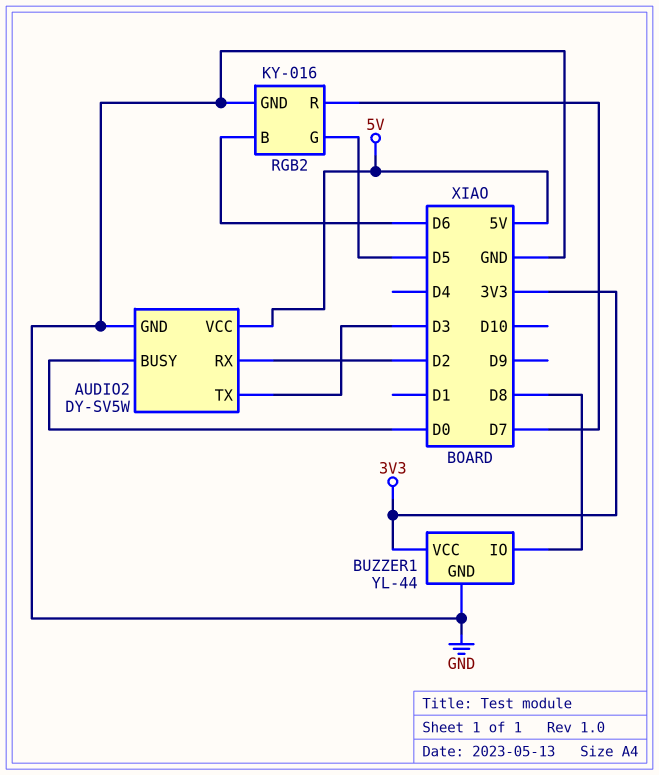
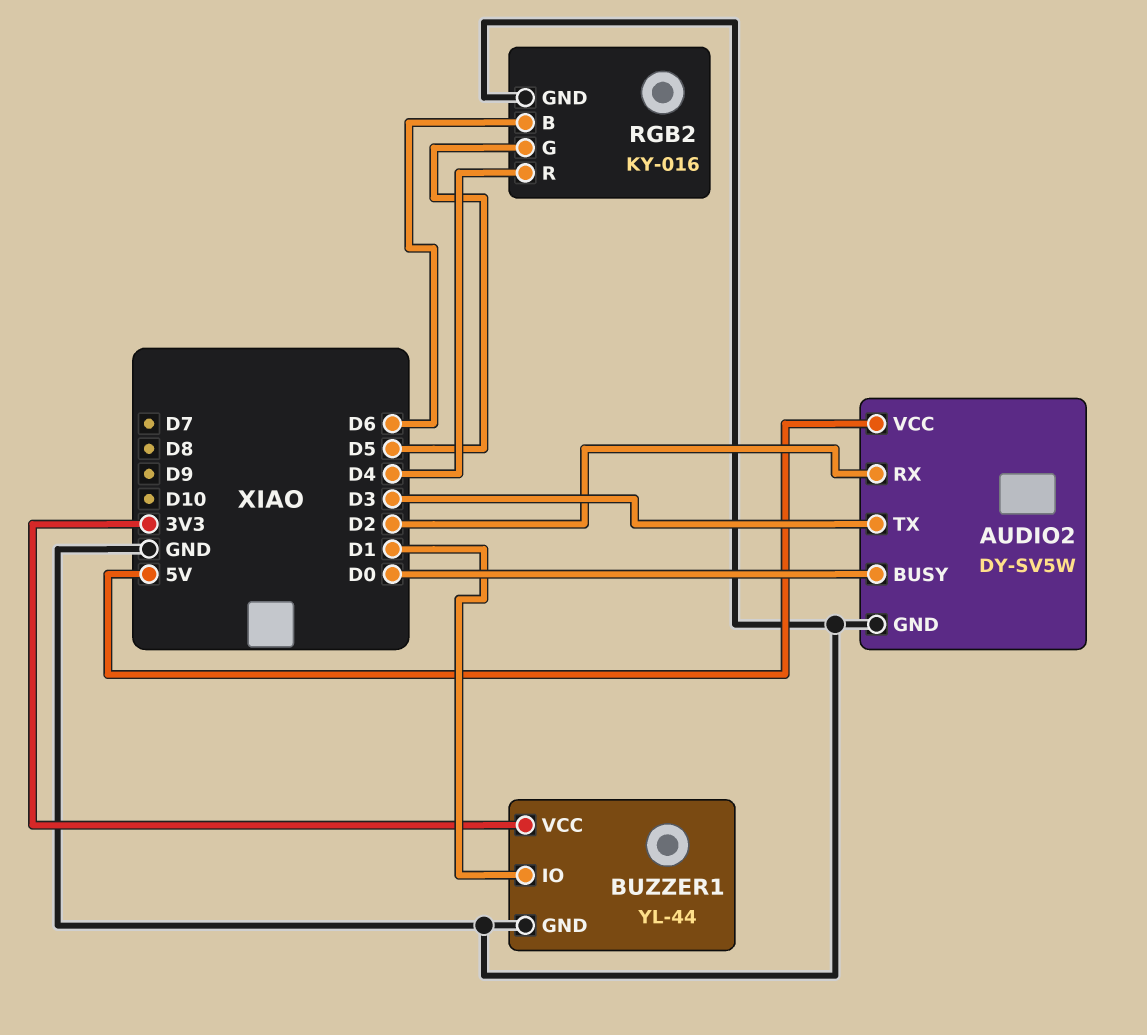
BUZZER1 pin IO: D8 -> D1
RGB2 pin R: D7 -> D4

